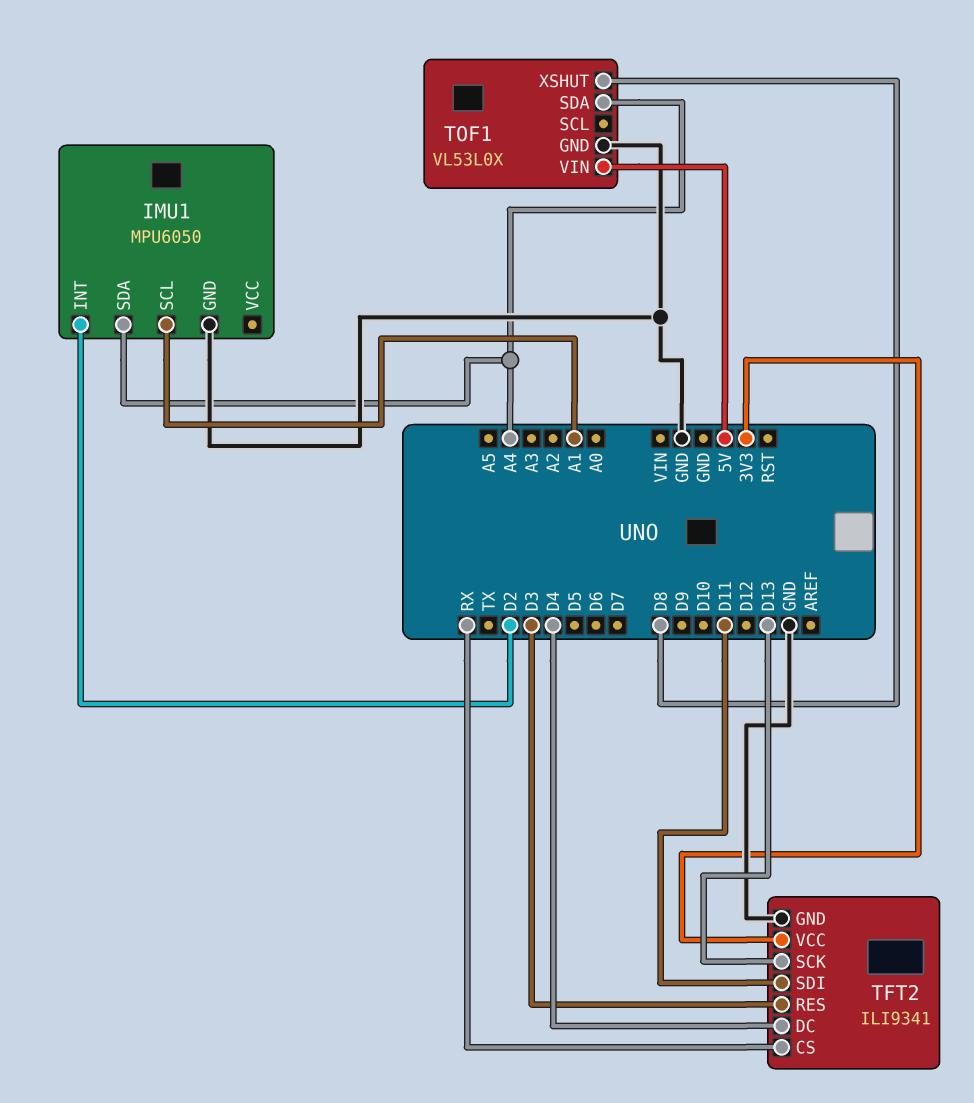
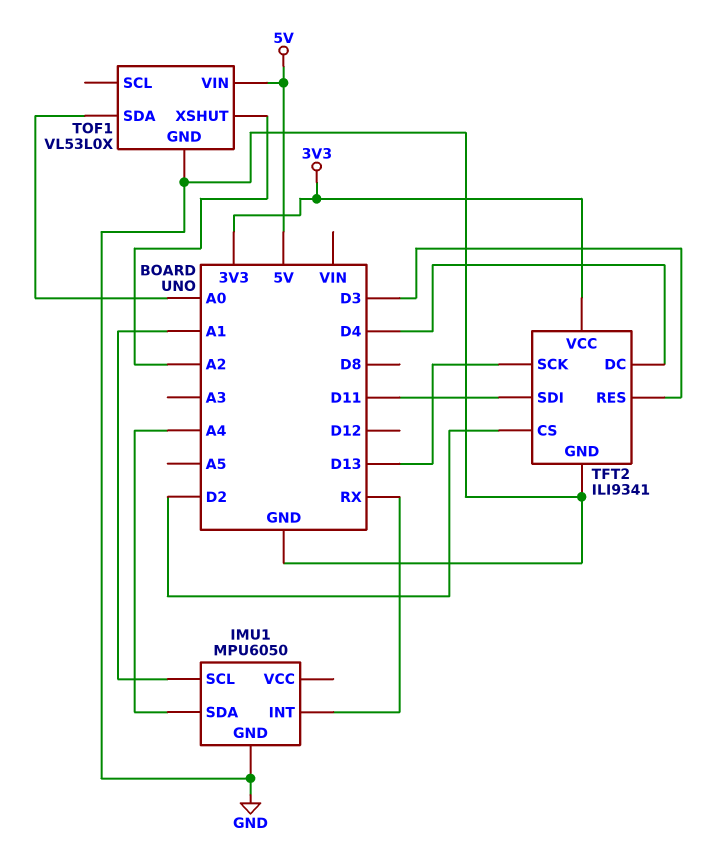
IMU1 pin INT: D2 -> RX
TFT2 pin CS: RX -> D2
TOF1 pin SDA: A4 -> A0
TOF1 pin XSHUT: D8 -> A2

